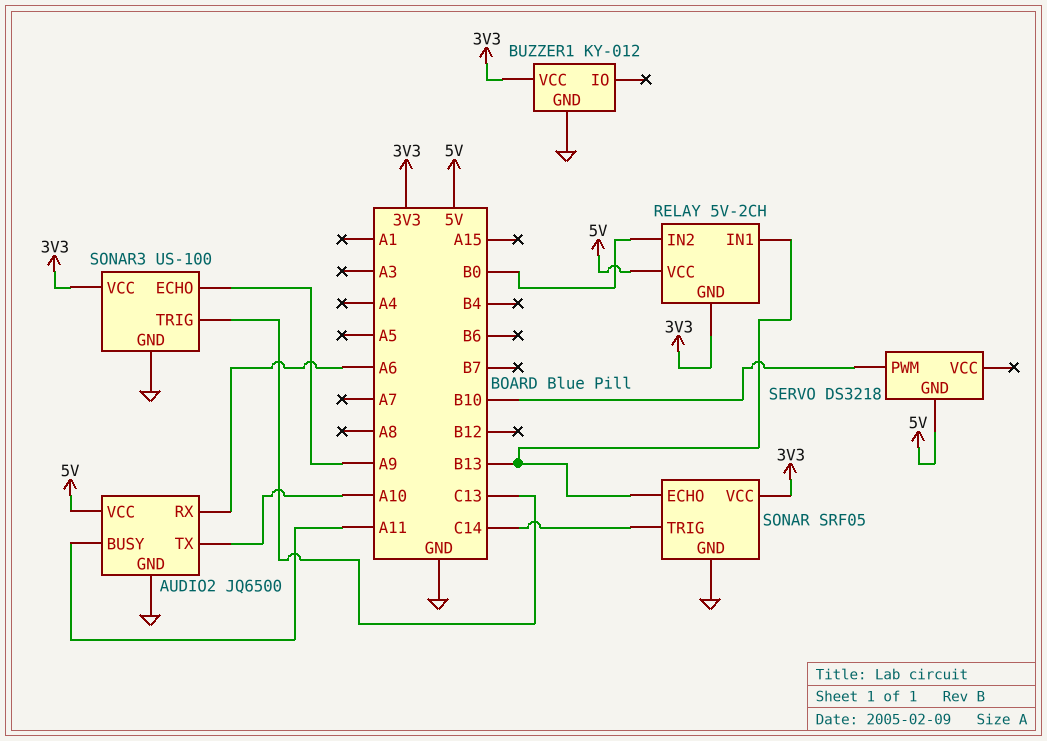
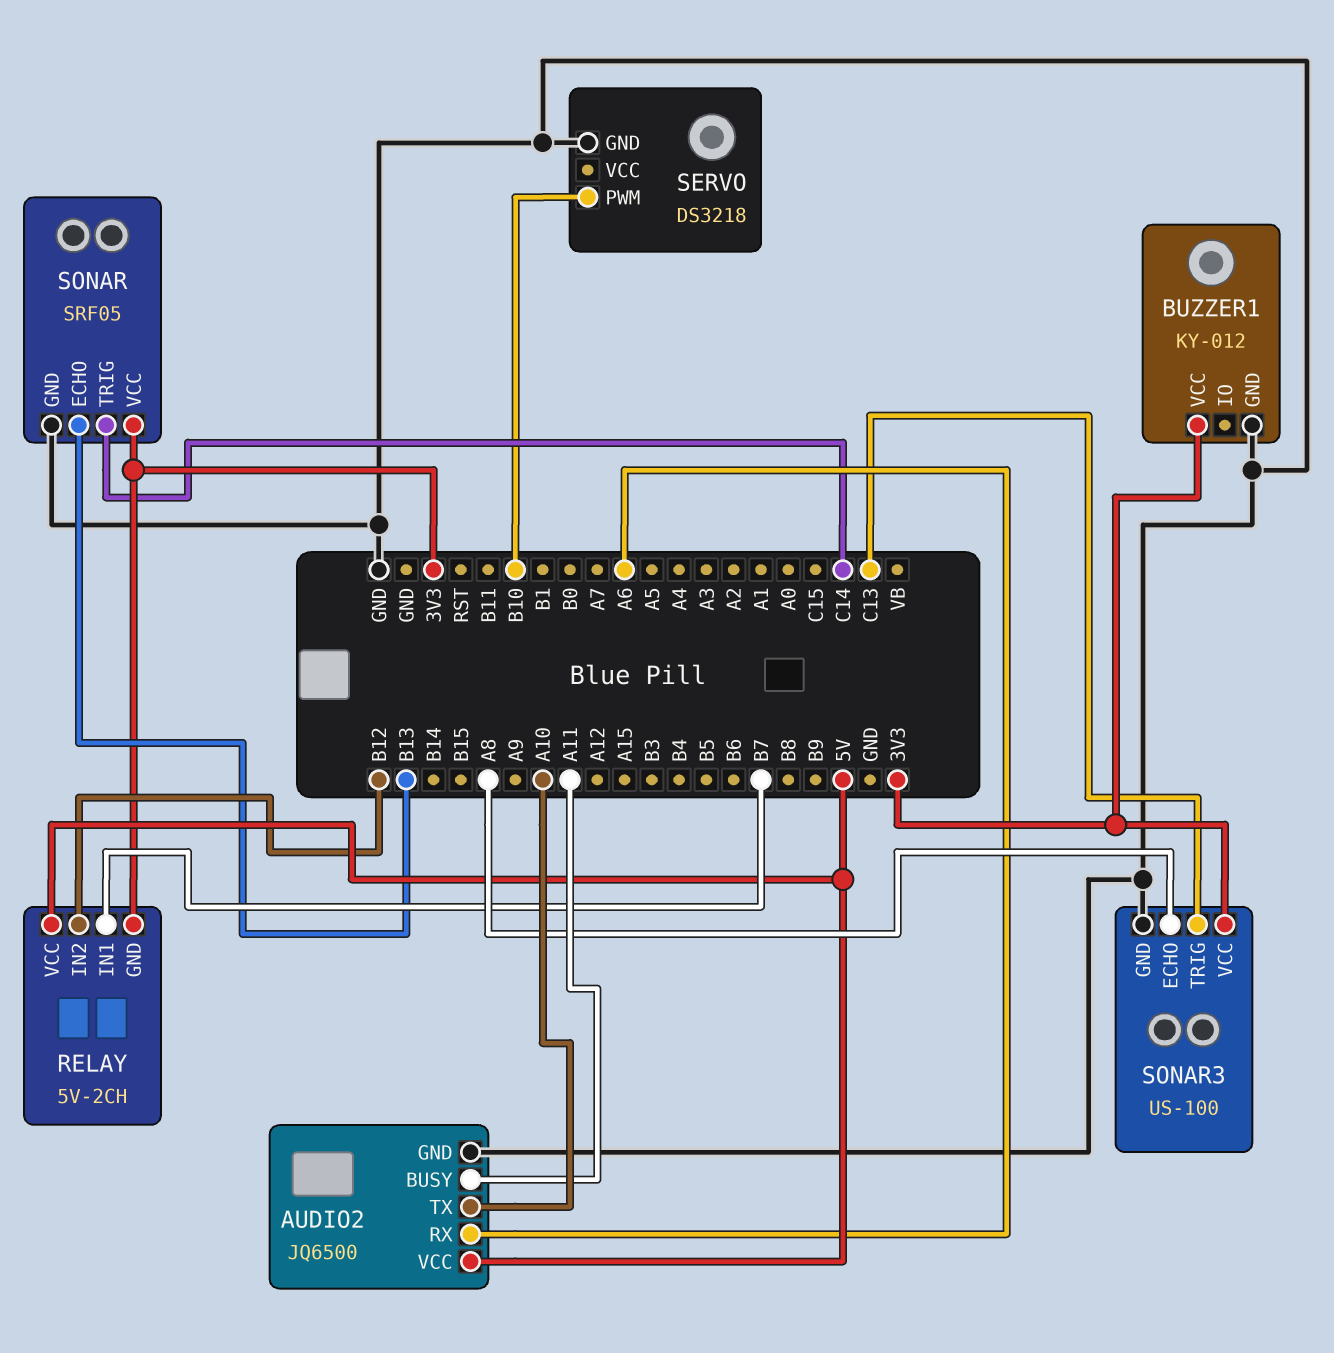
RELAY pin IN1: B13 -> B7
RELAY pin IN2: B0 -> B12
SERVO pin GND: 5V -> GND
SONAR3 pin ECHO: A9 -> A8

